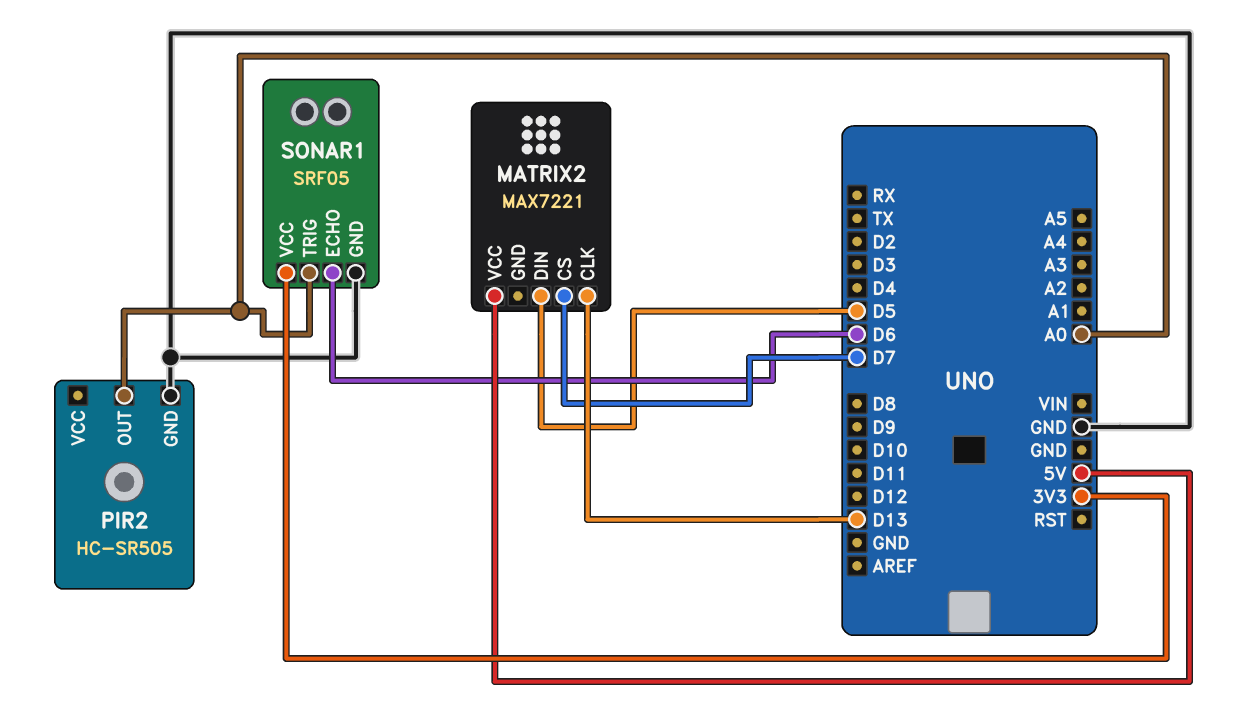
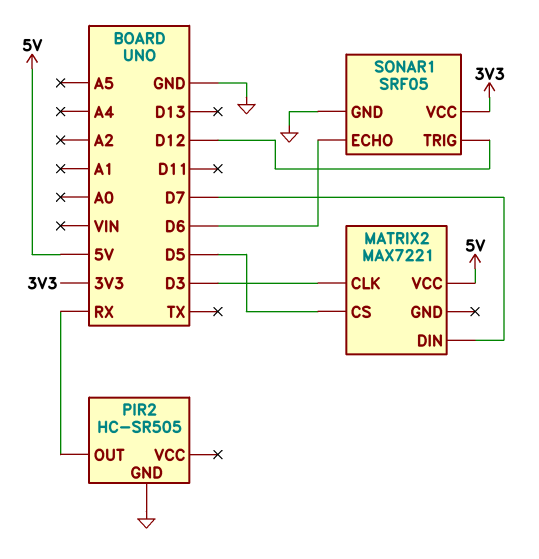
MATRIX2 pin CLK: D13 -> D3
MATRIX2 pin CS: D7 -> D5
MATRIX2 pin DIN: D5 -> D7
PIR2 pin OUT: A0 -> RX
SONAR1 pin TRIG: A0 -> D12

